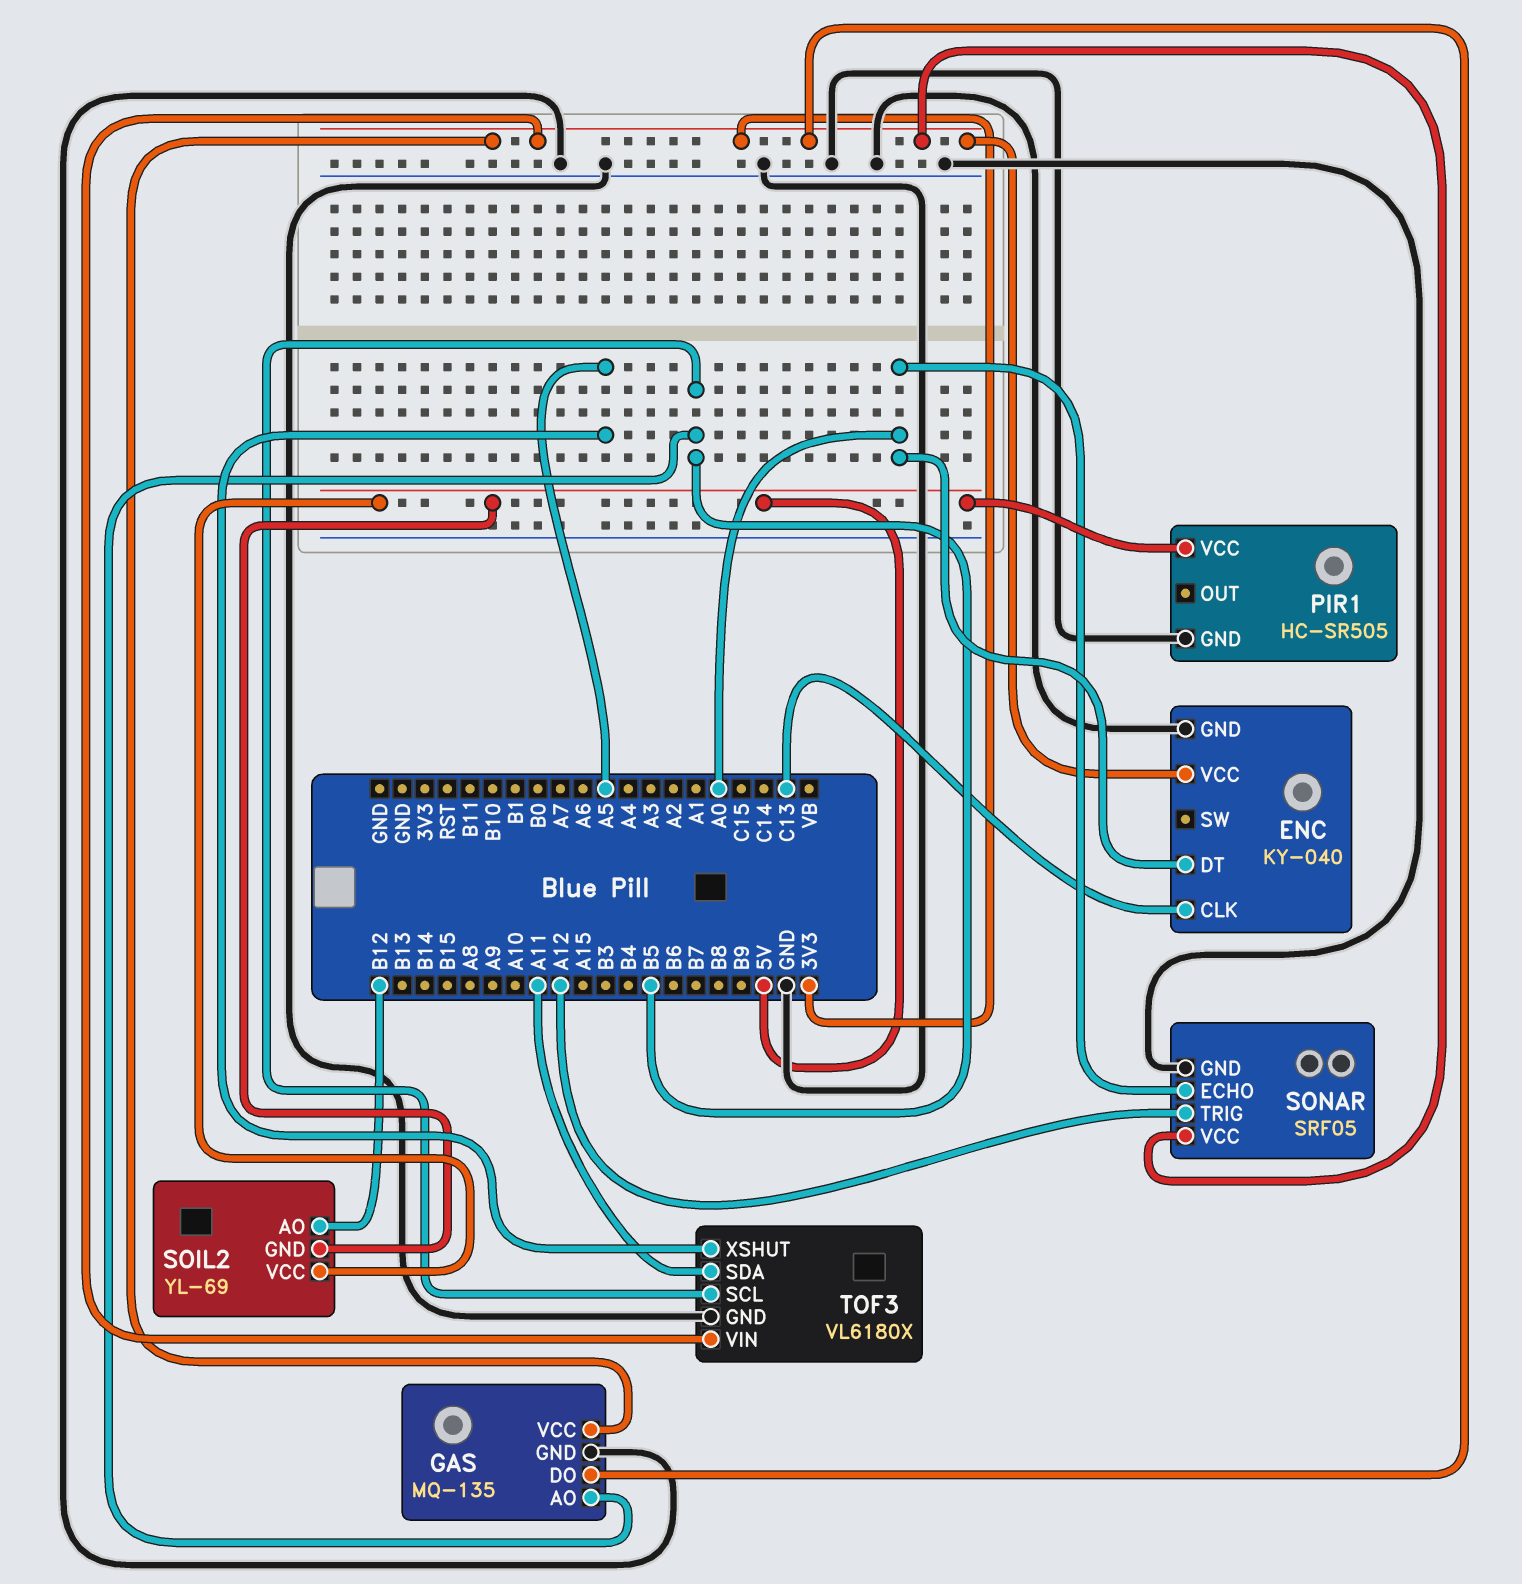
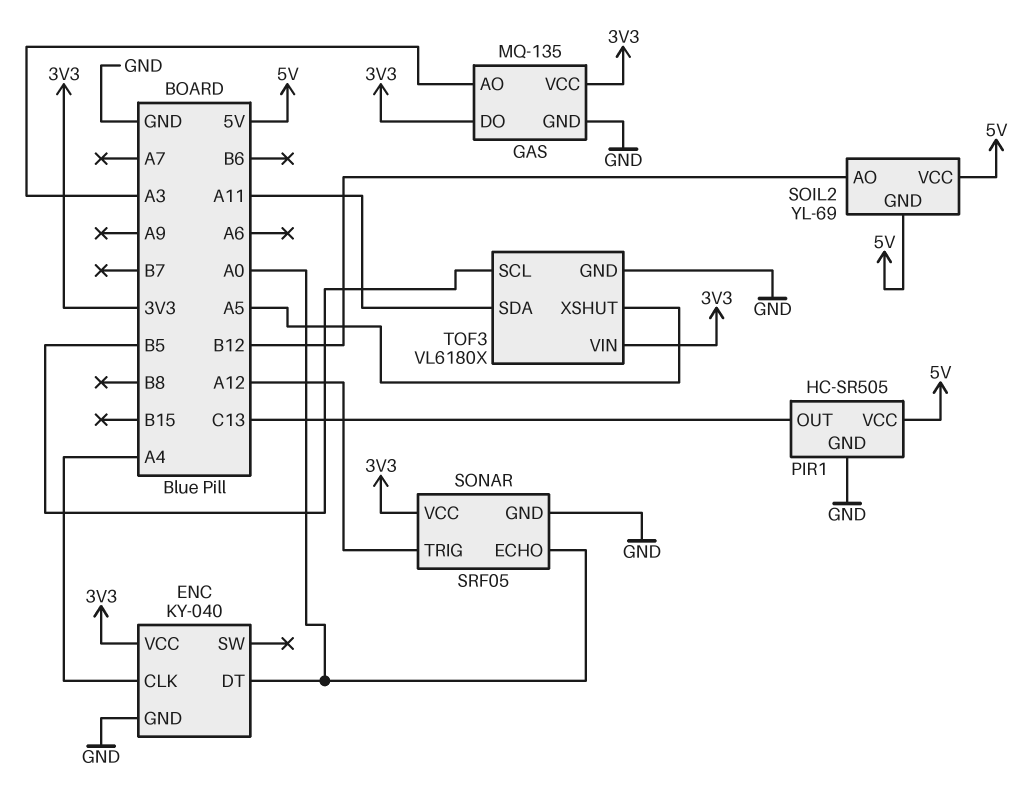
ENC pin CLK: C13 -> A4
GAS pin AO: B5 -> A3
PIR1 pin OUT: none -> C13

